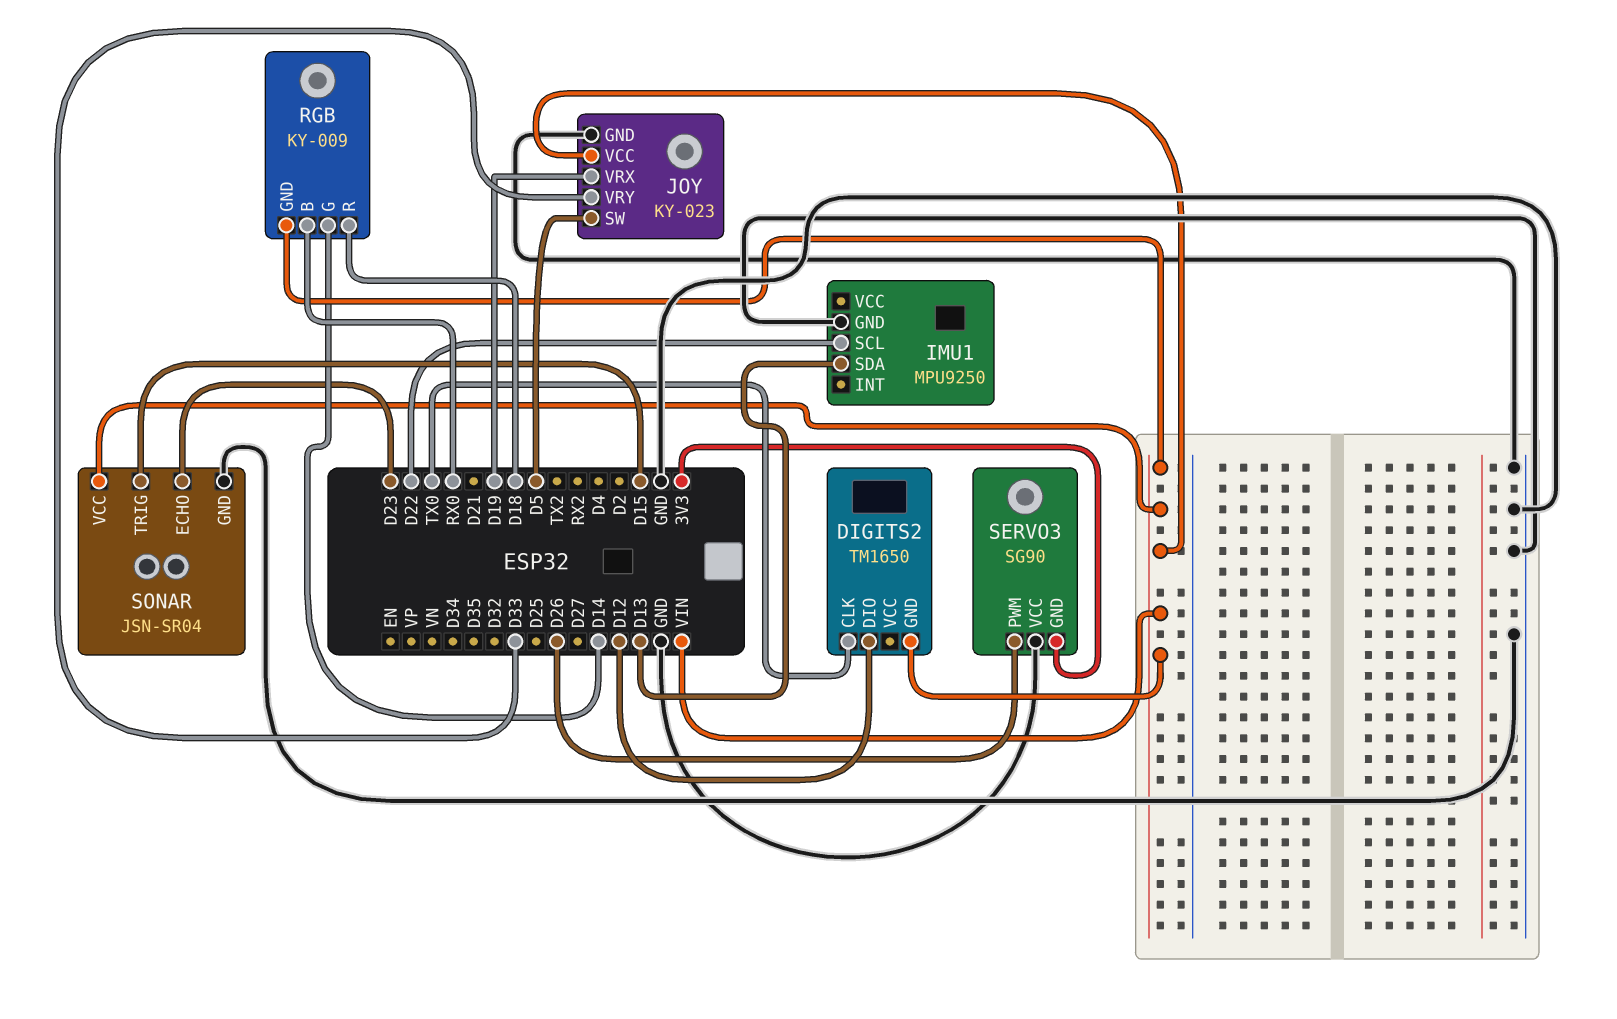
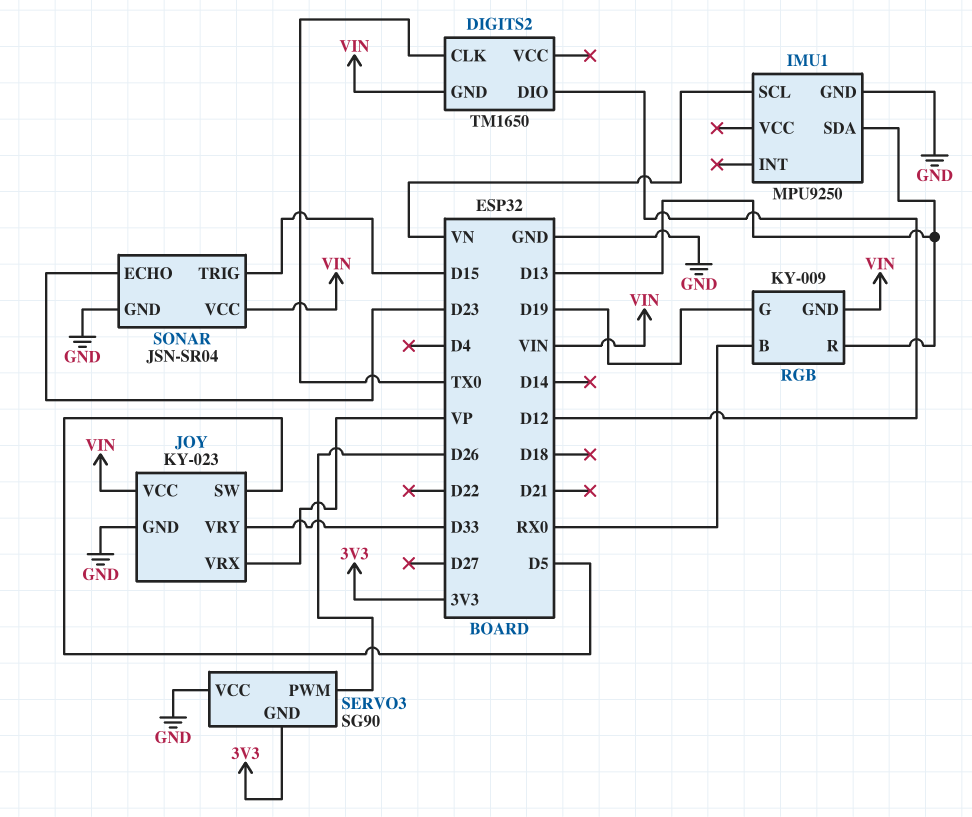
IMU1 pin SCL: D22 -> VN
JOY pin VRX: D19 -> VP
RGB pin G: D14 -> D19
RGB pin R: D18 -> D13

